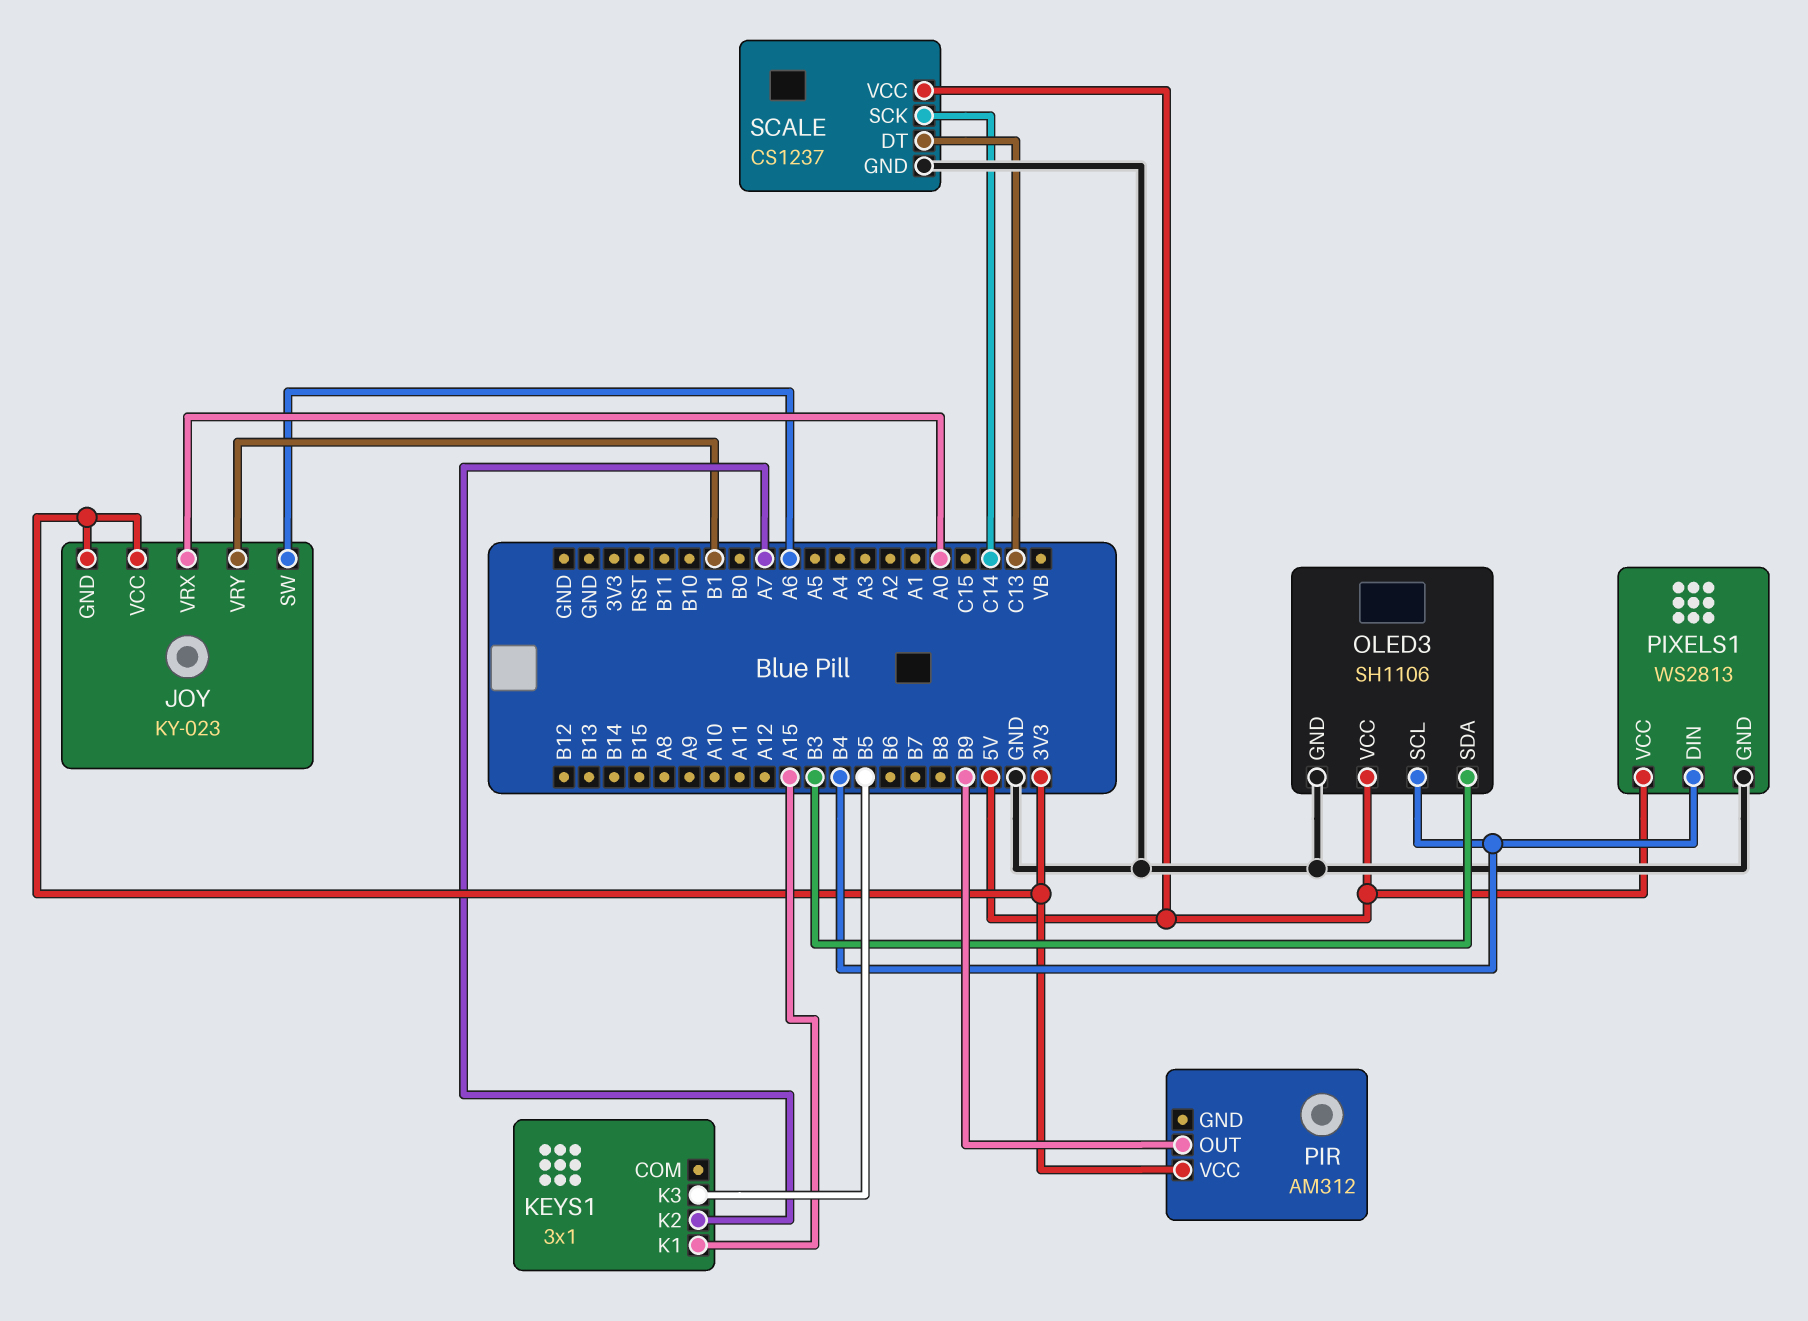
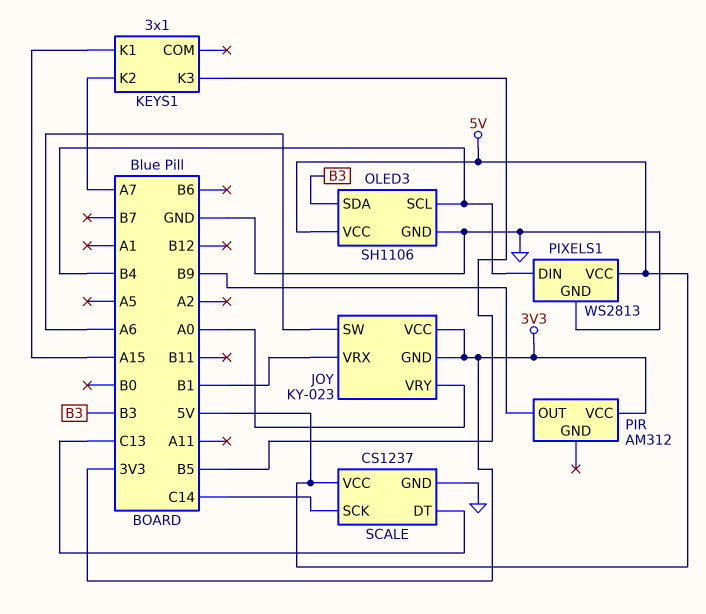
JOY pin VRX: A0 -> B1
JOY pin VRY: B1 -> A0

